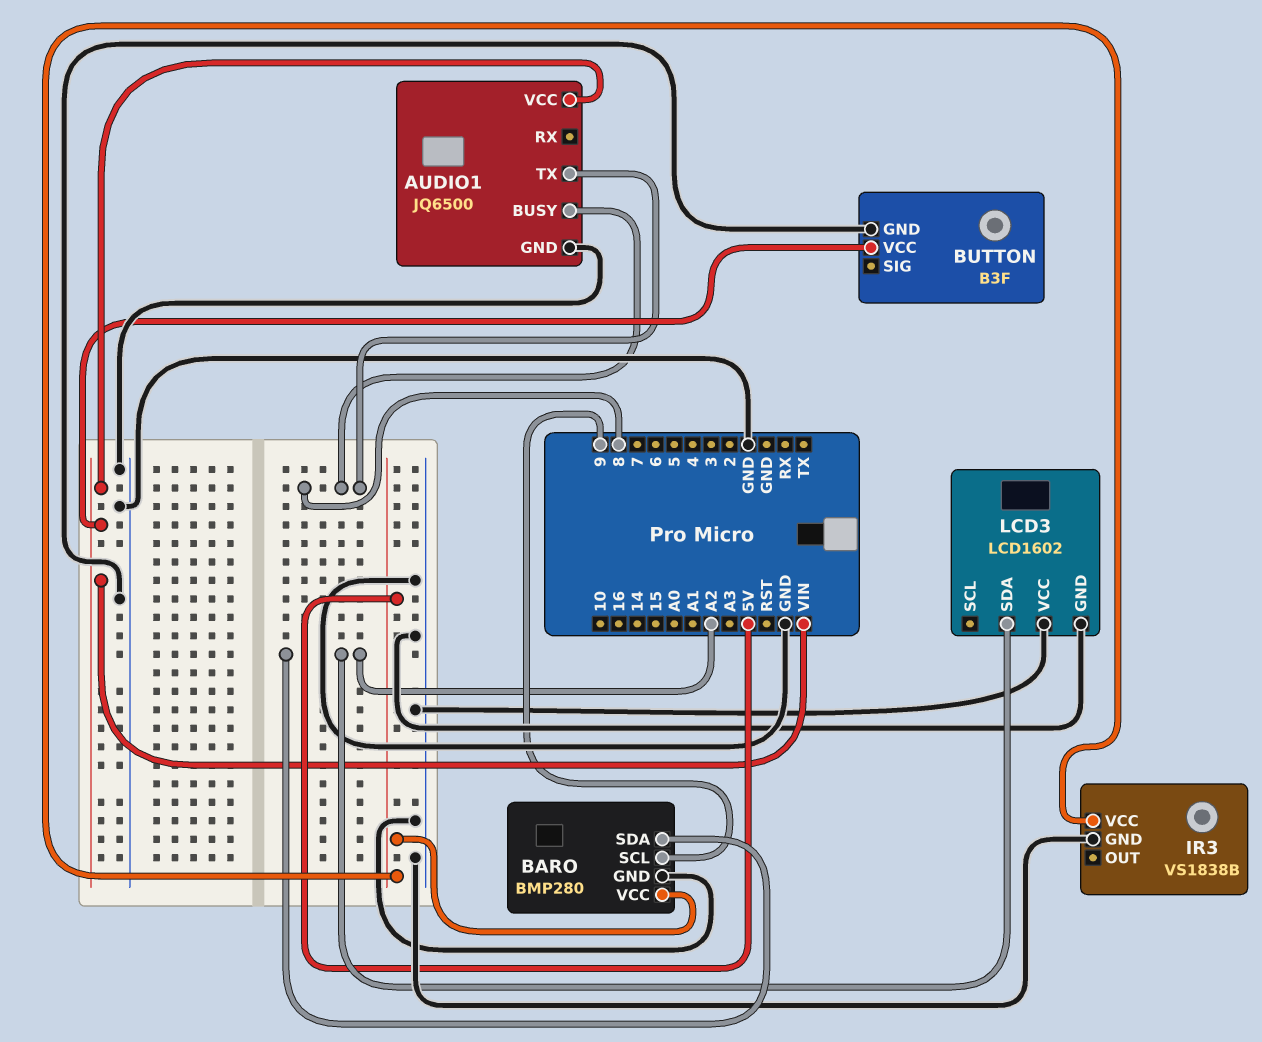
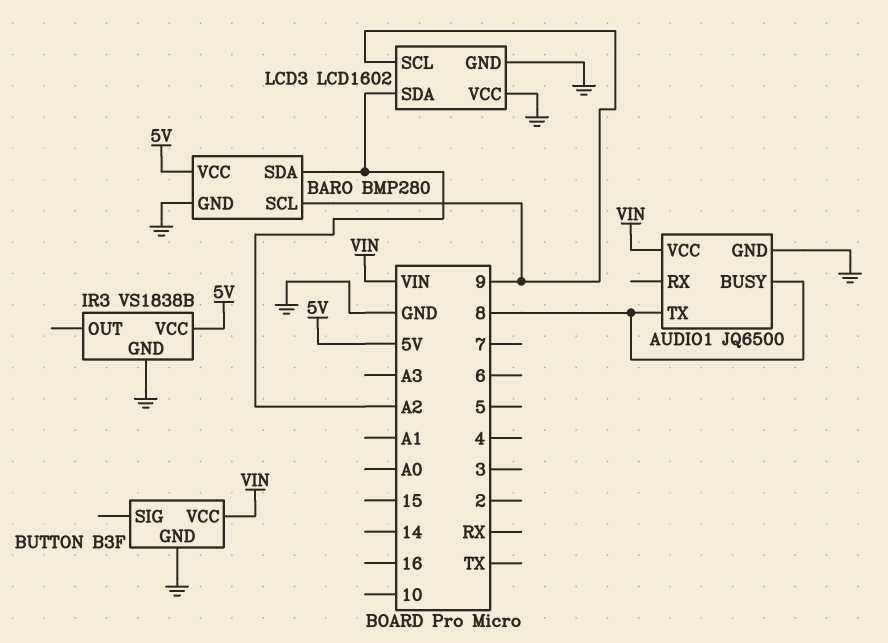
LCD3 pin SCL: none -> 9

